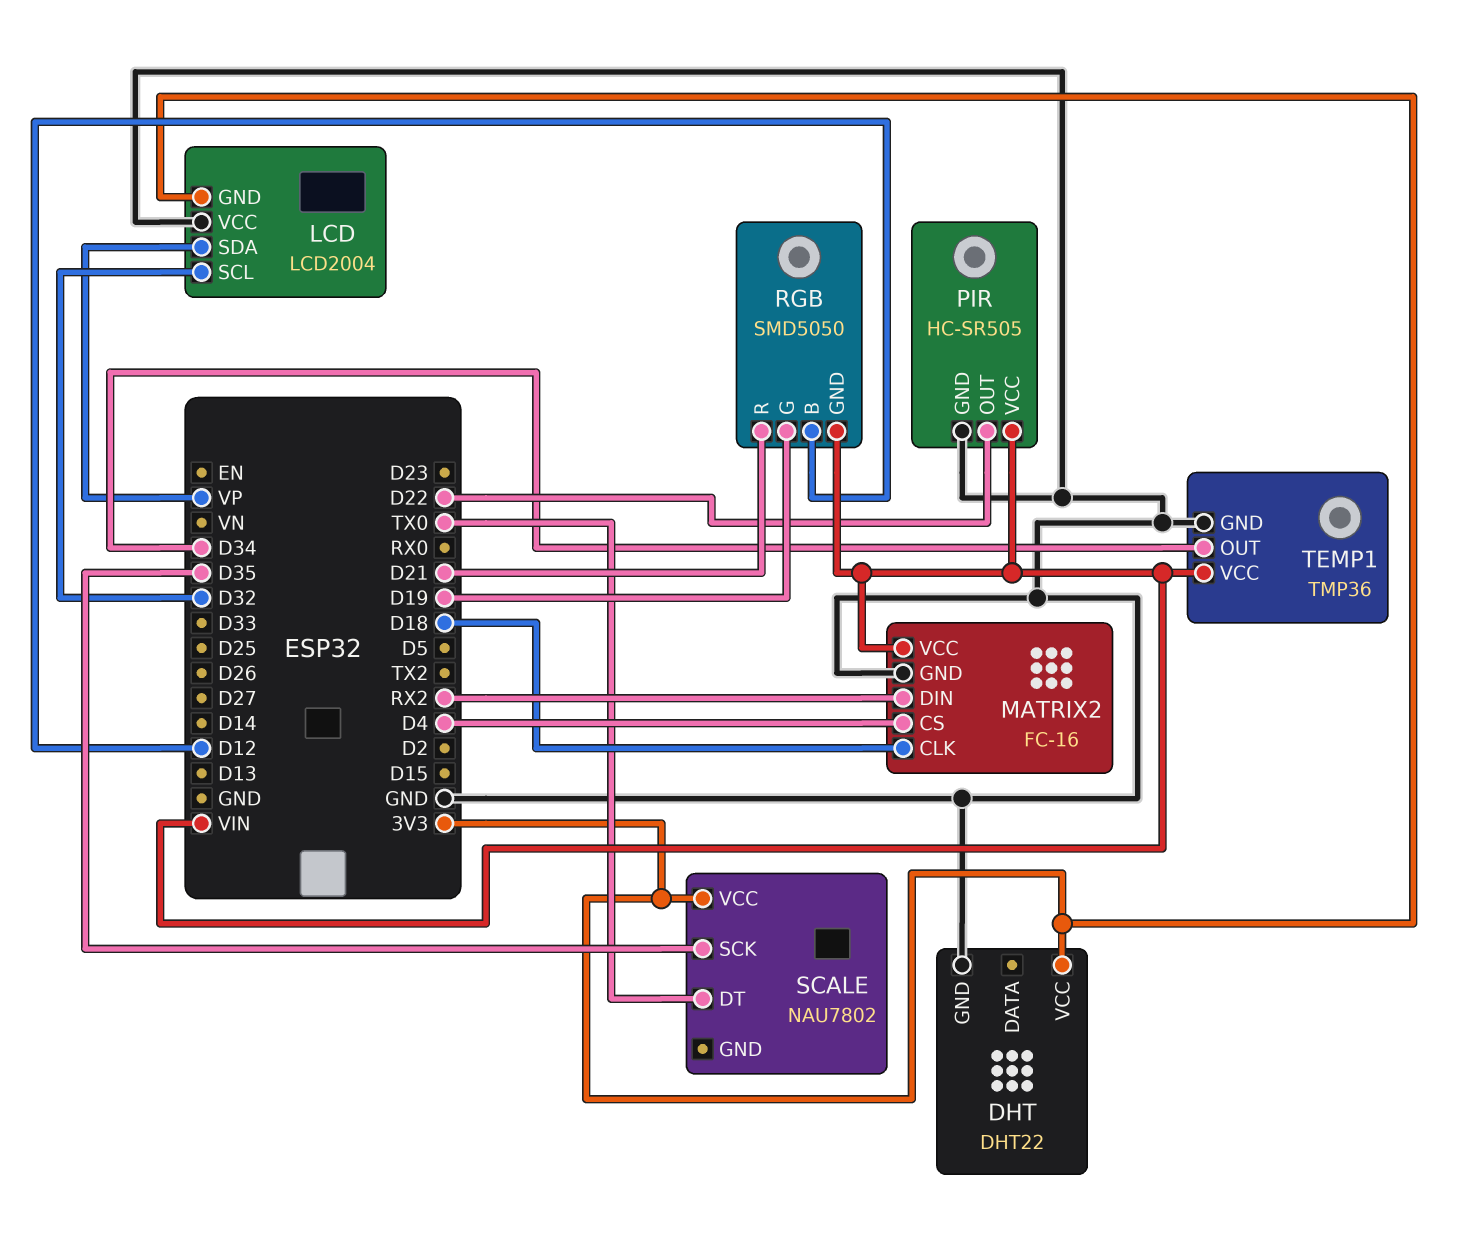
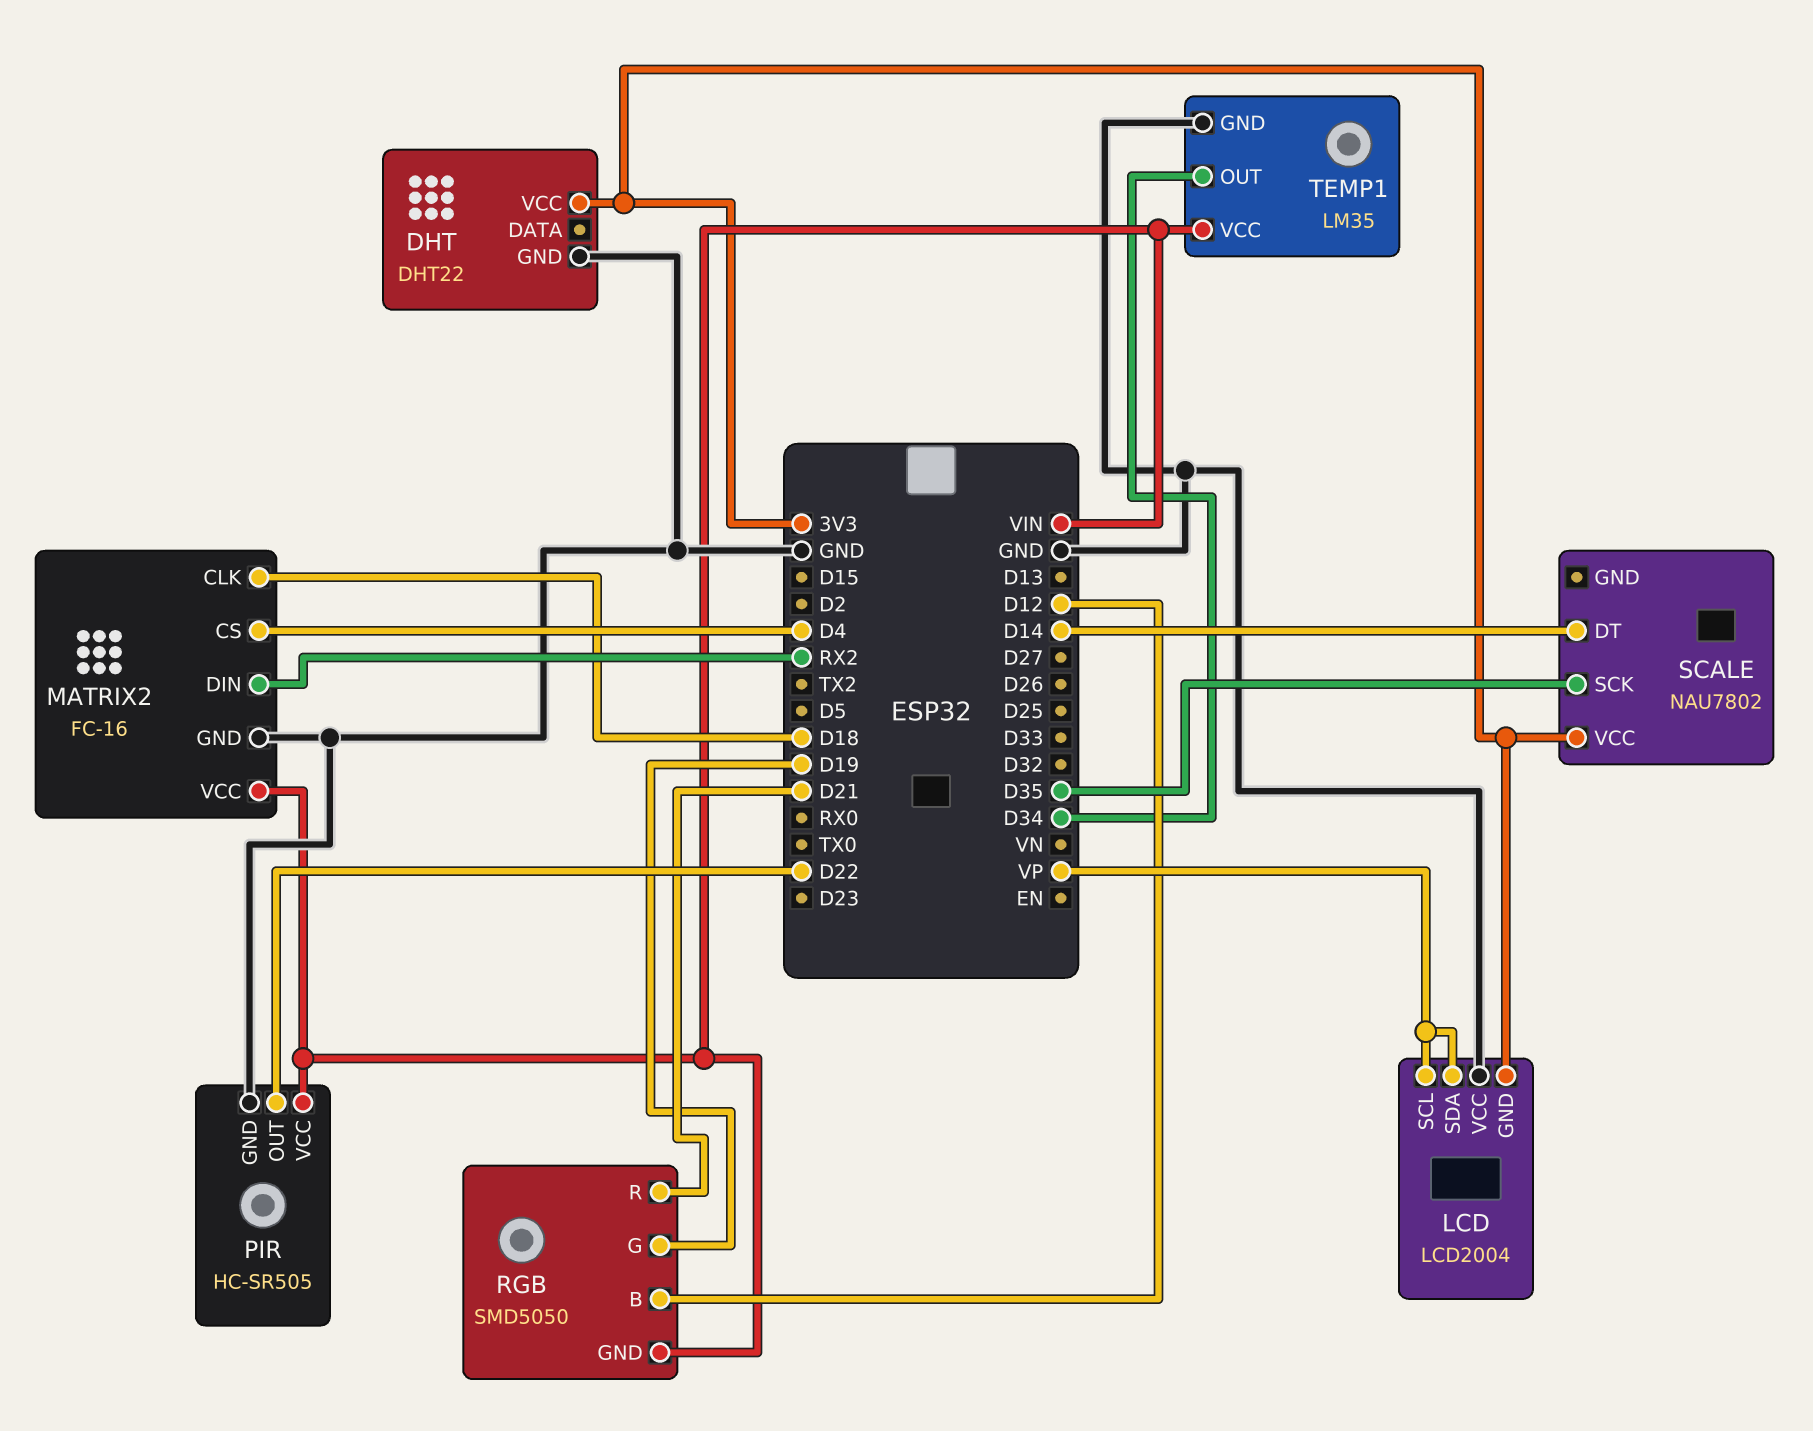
LCD pin SCL: D32 -> VP
SCALE pin DT: TX0 -> D14
TEMP1: TMP36 -> LM35

